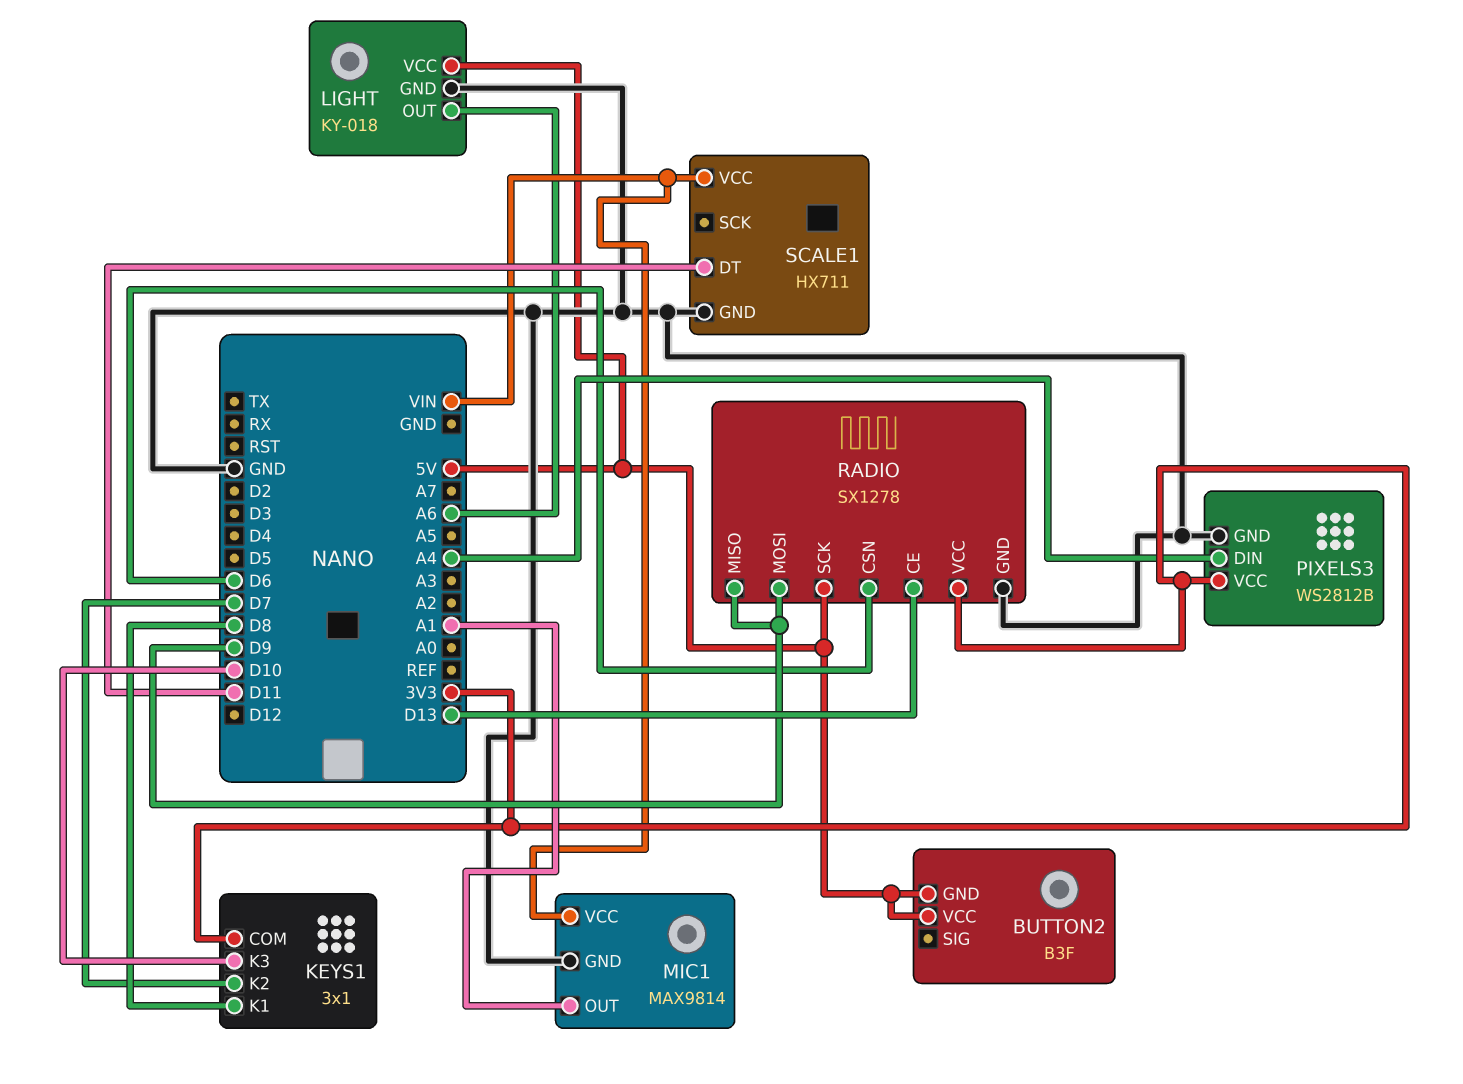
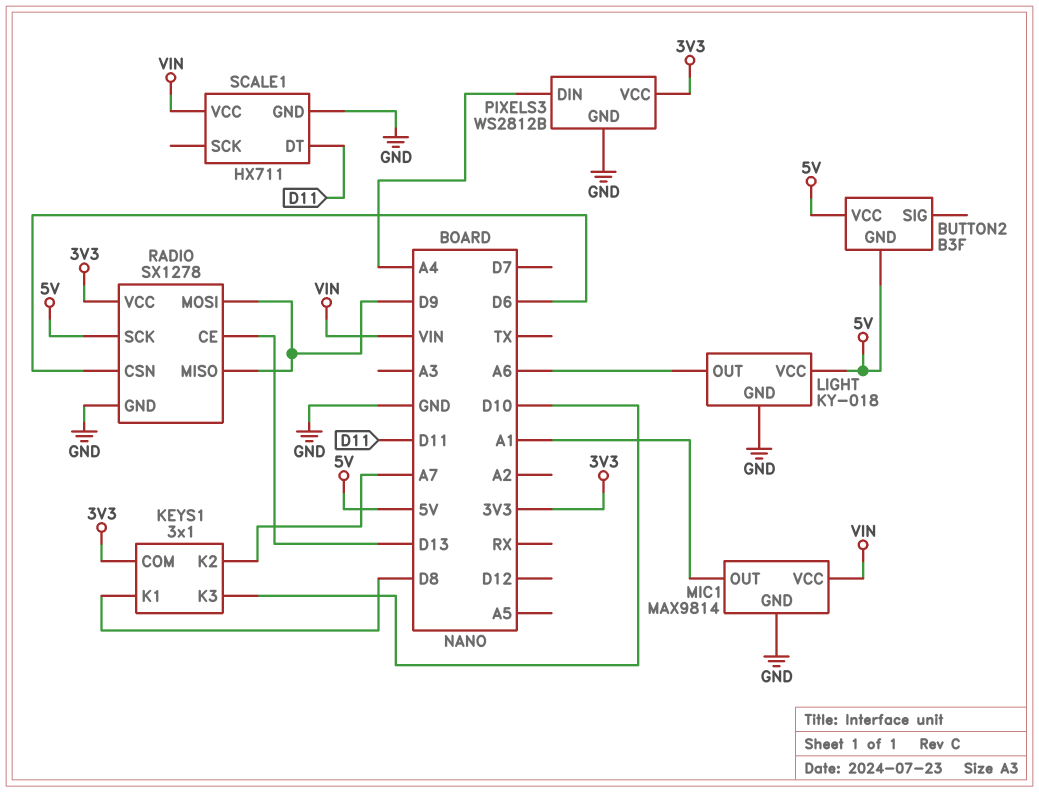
KEYS1 pin K2: D7 -> A7

